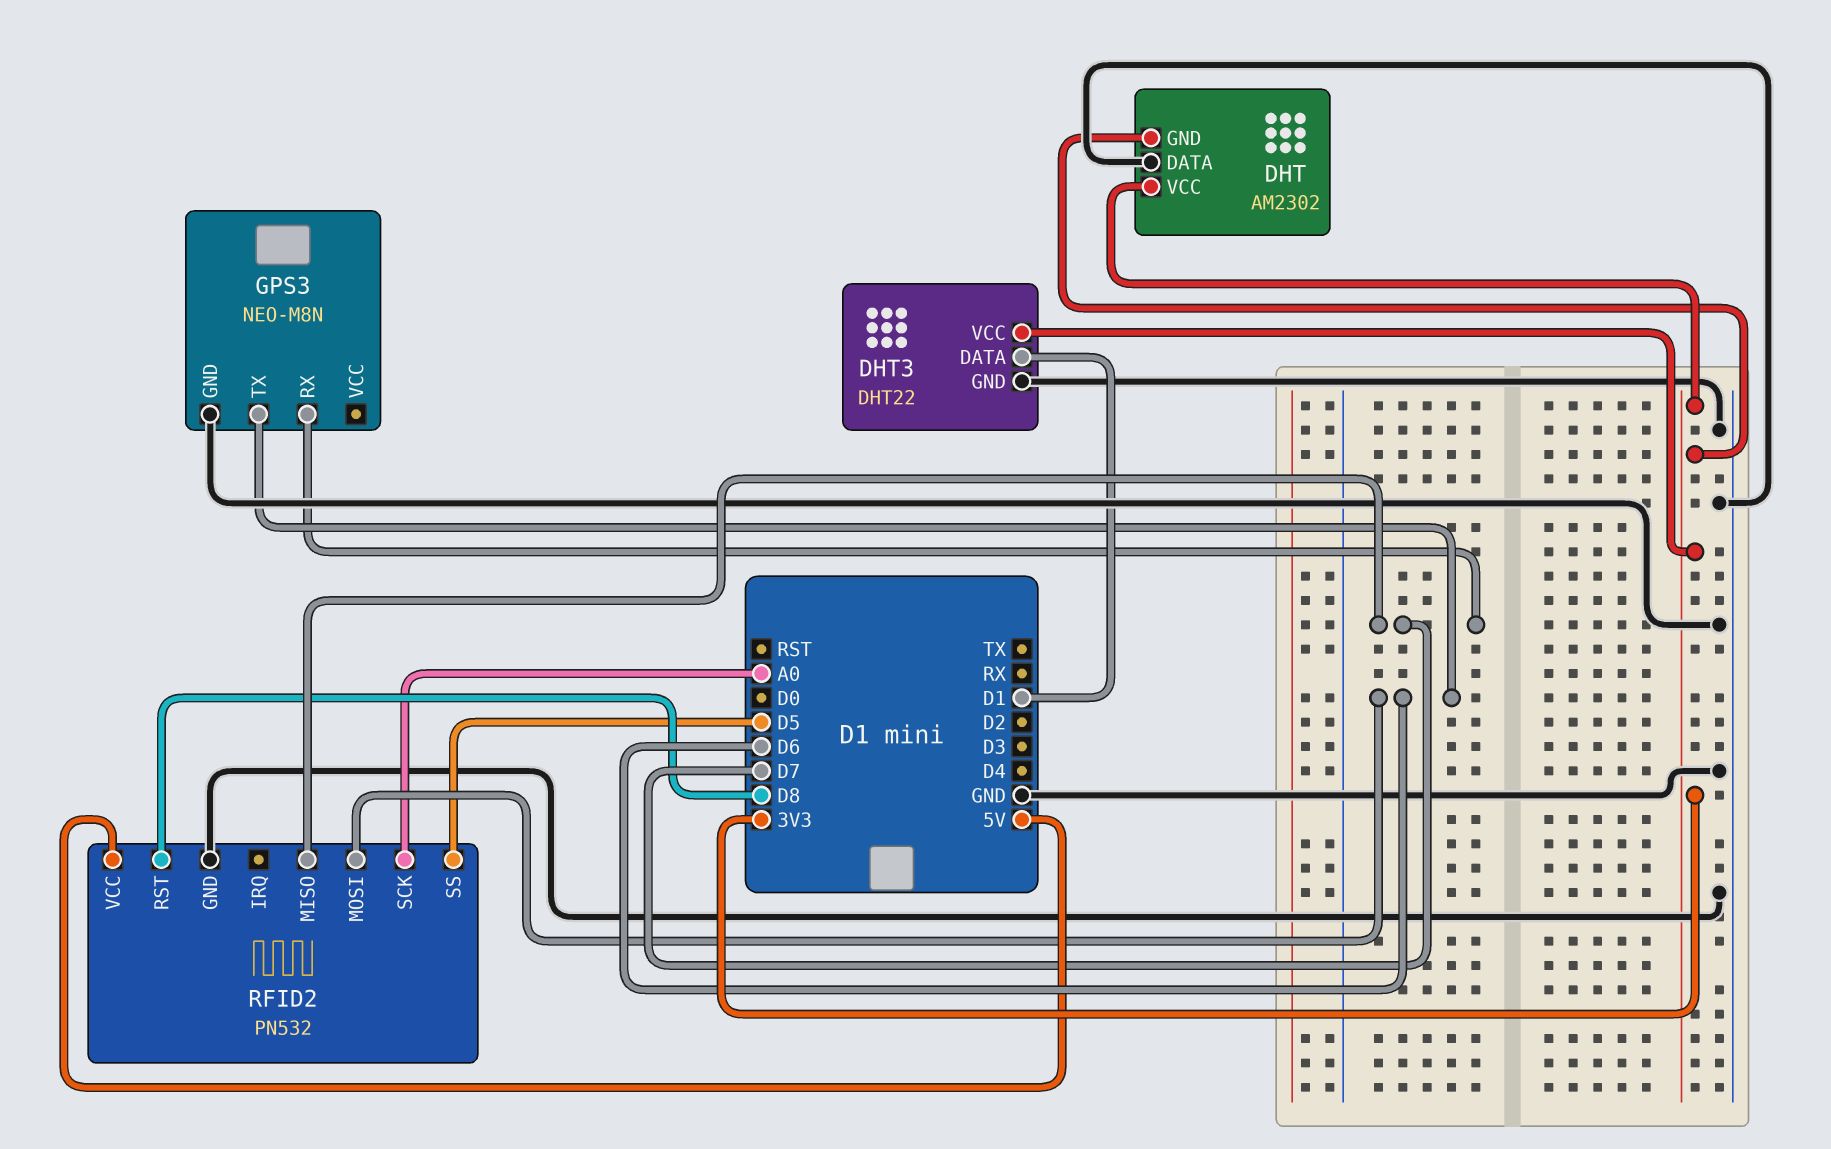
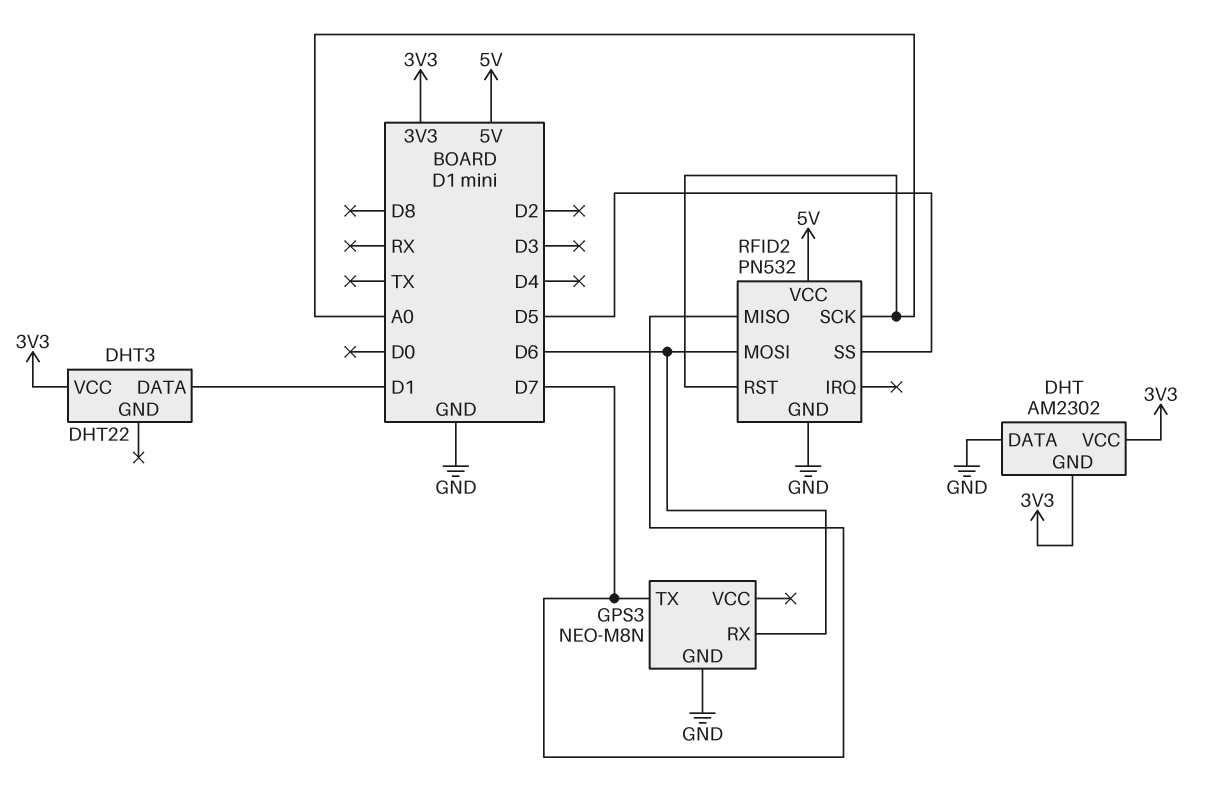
DHT3 pin GND: GND -> none
GPS3 pin RX: D7 -> D6
GPS3 pin TX: D6 -> D7
RFID2 pin RST: D8 -> A0

